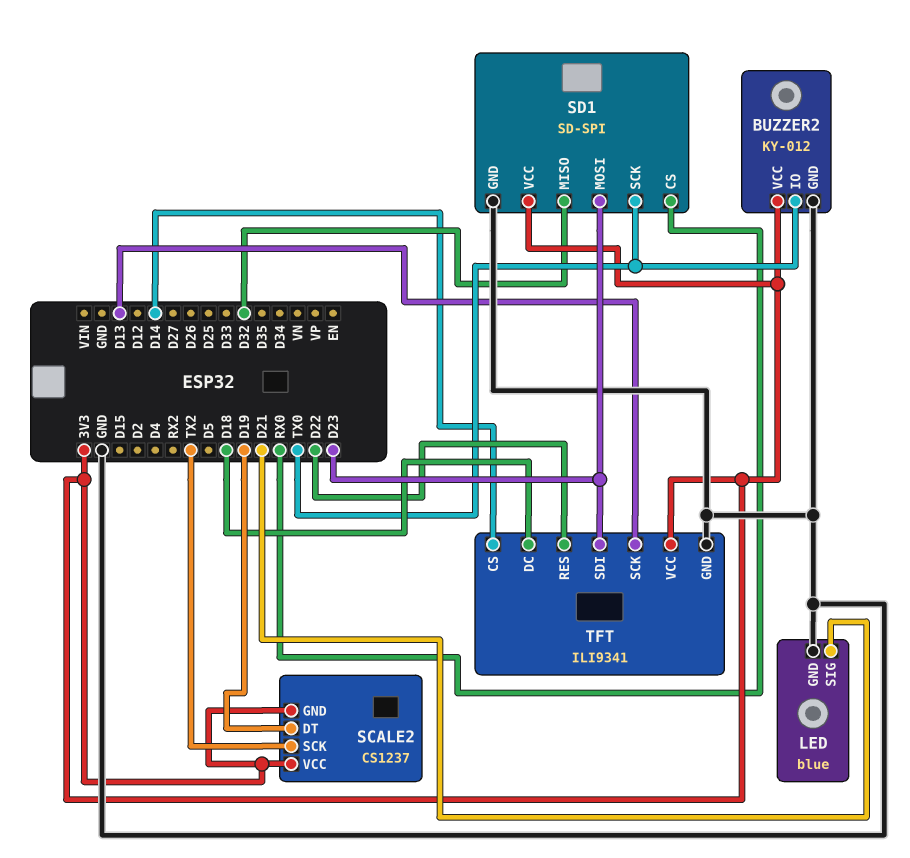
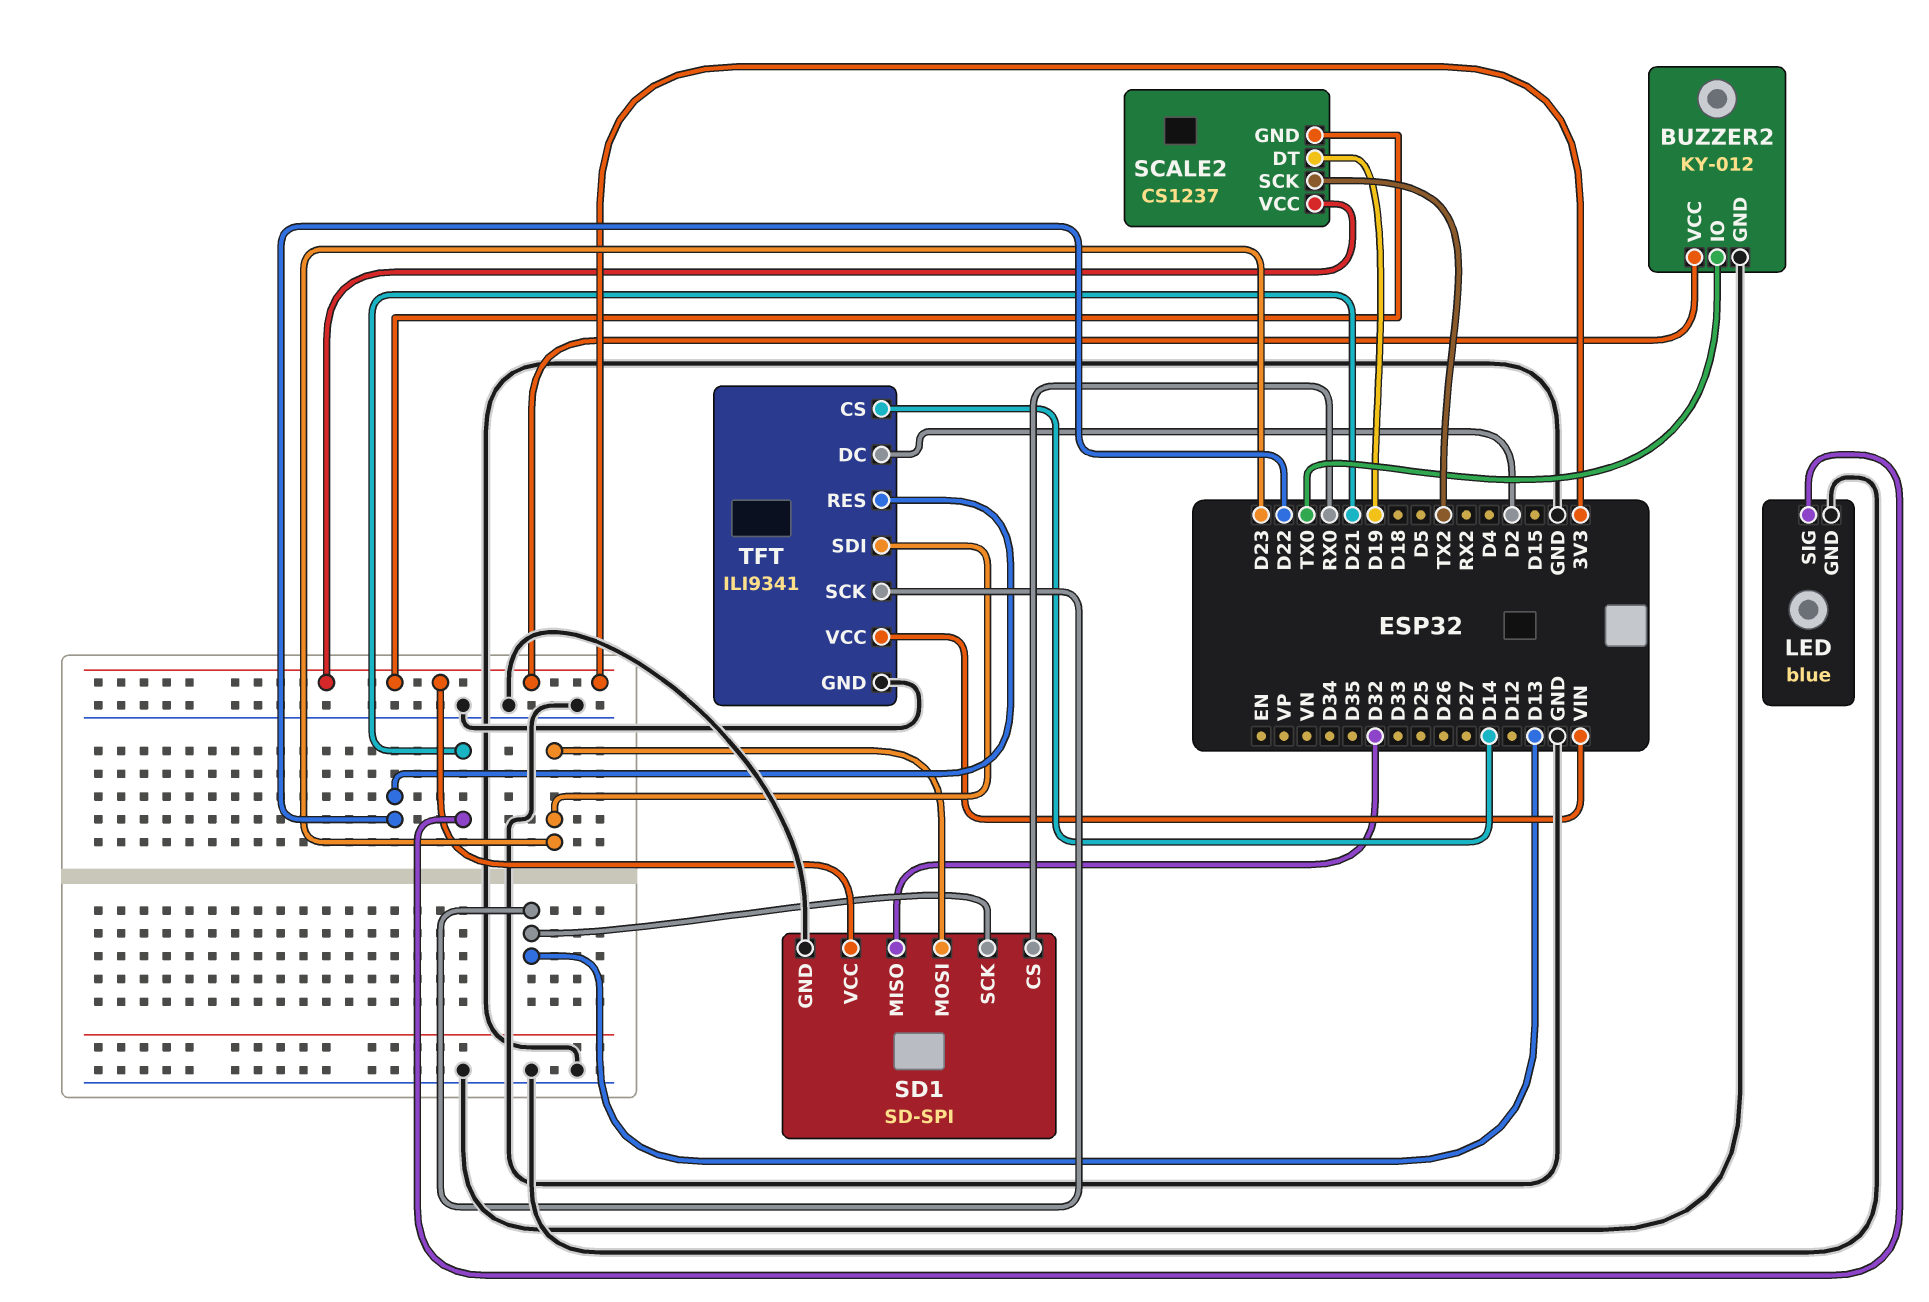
SD1 pin SCK: TX0 -> D13
TFT pin DC: D18 -> D2
TFT pin VCC: 3V3 -> VIN

